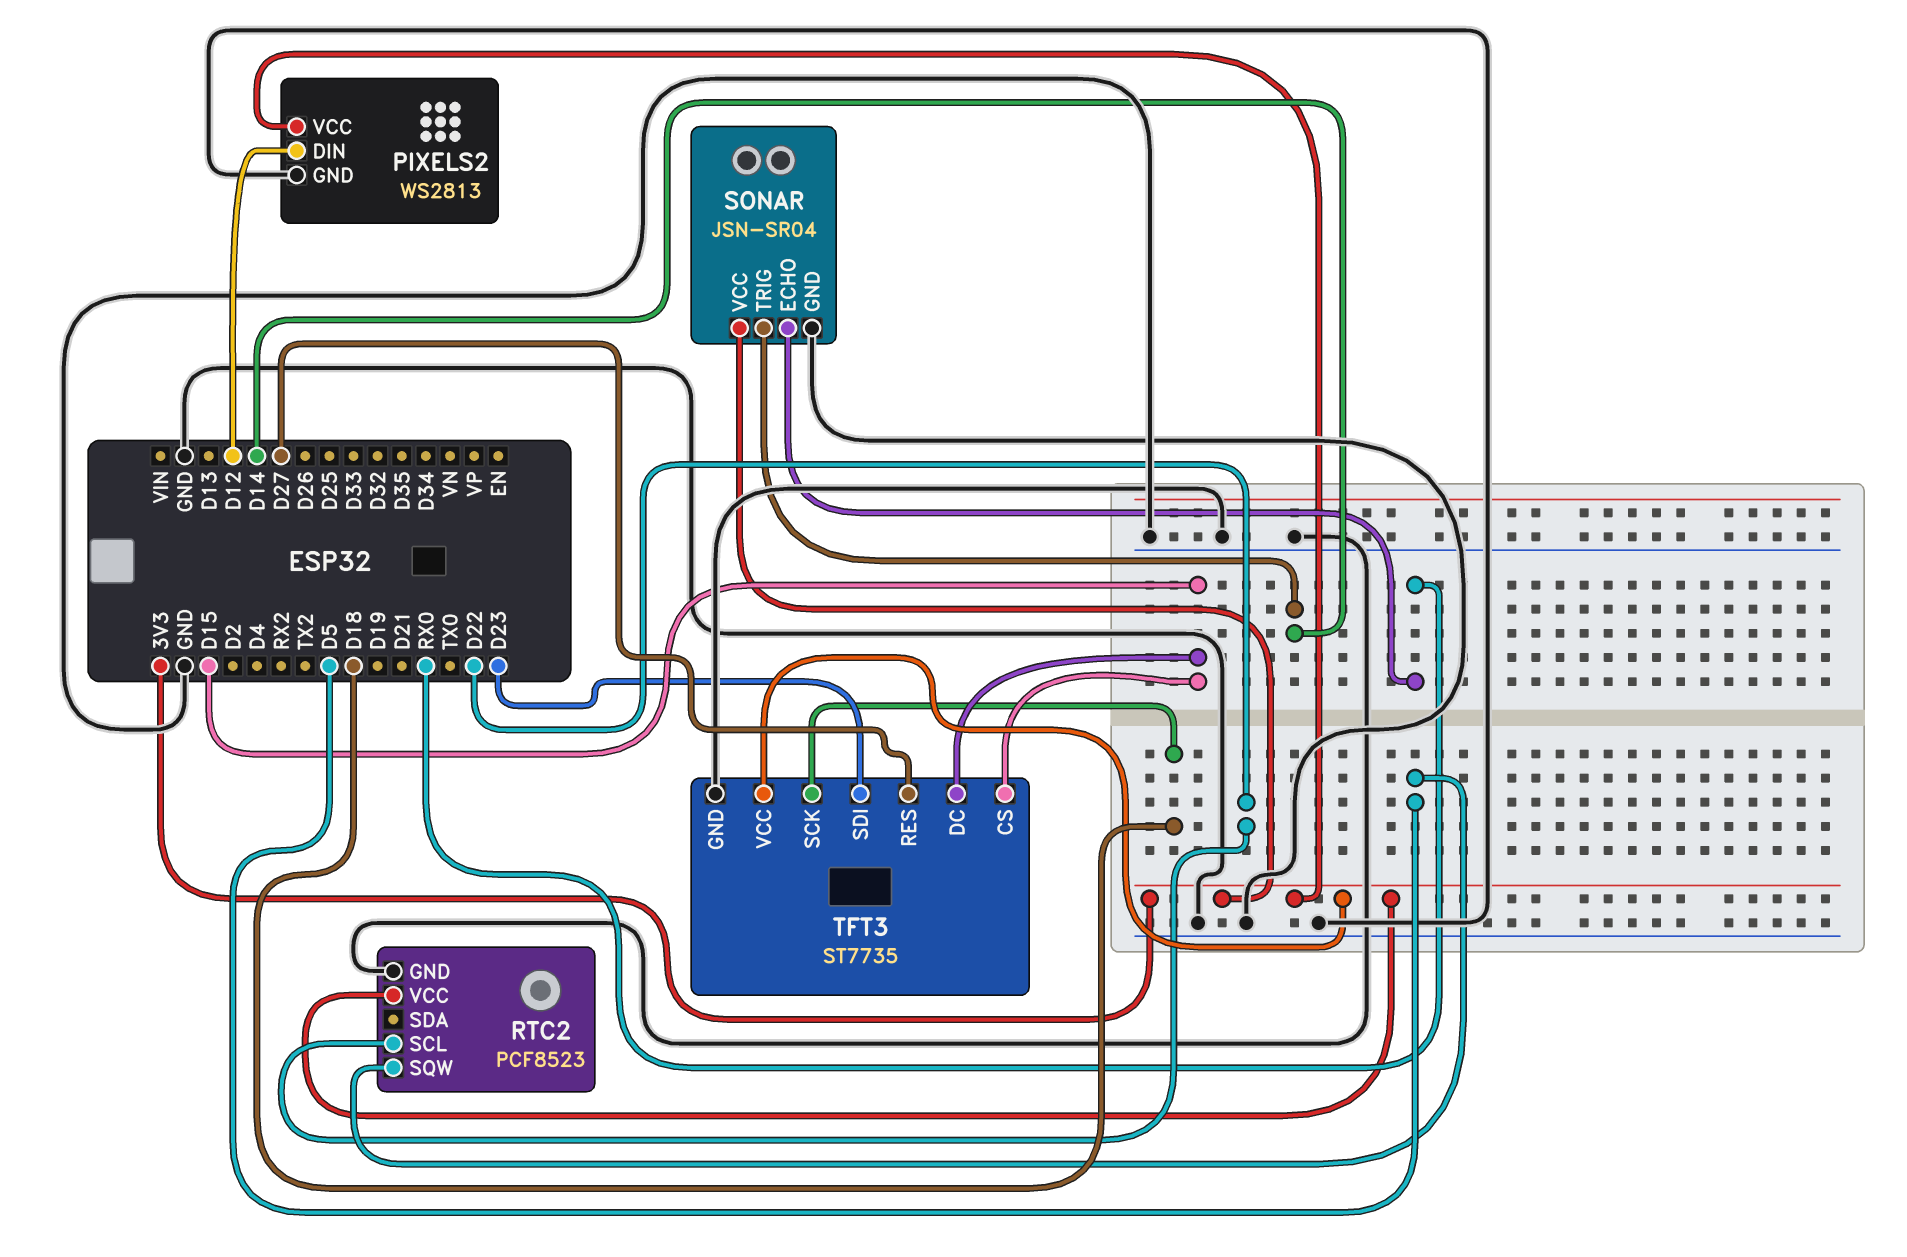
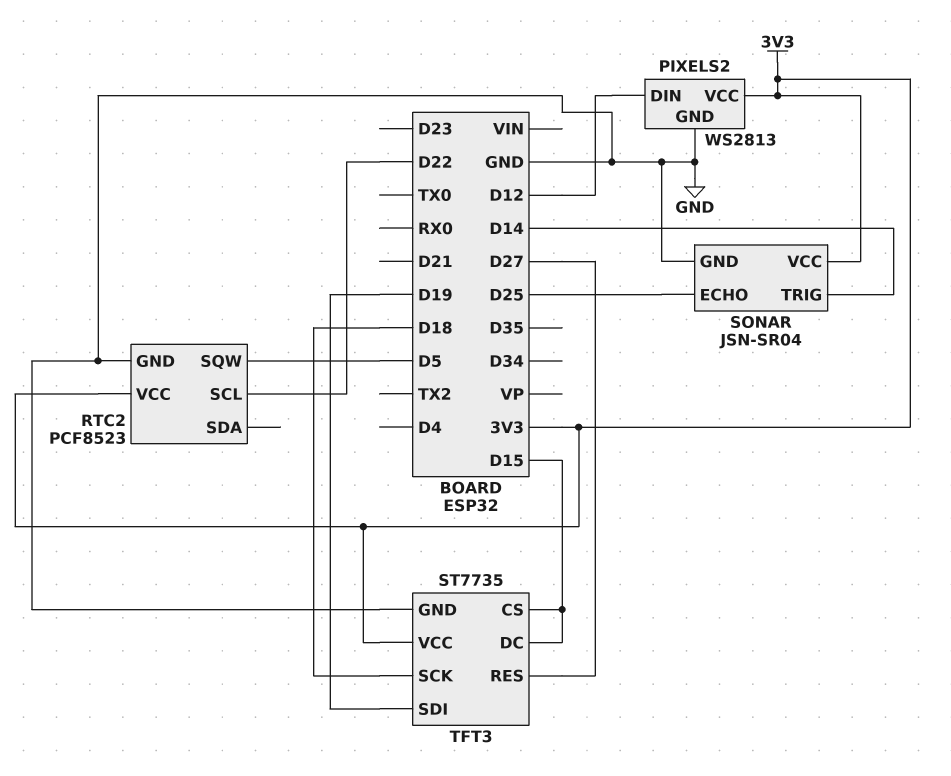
SONAR pin ECHO: RX0 -> D25
TFT3 pin SDI: D23 -> D19

